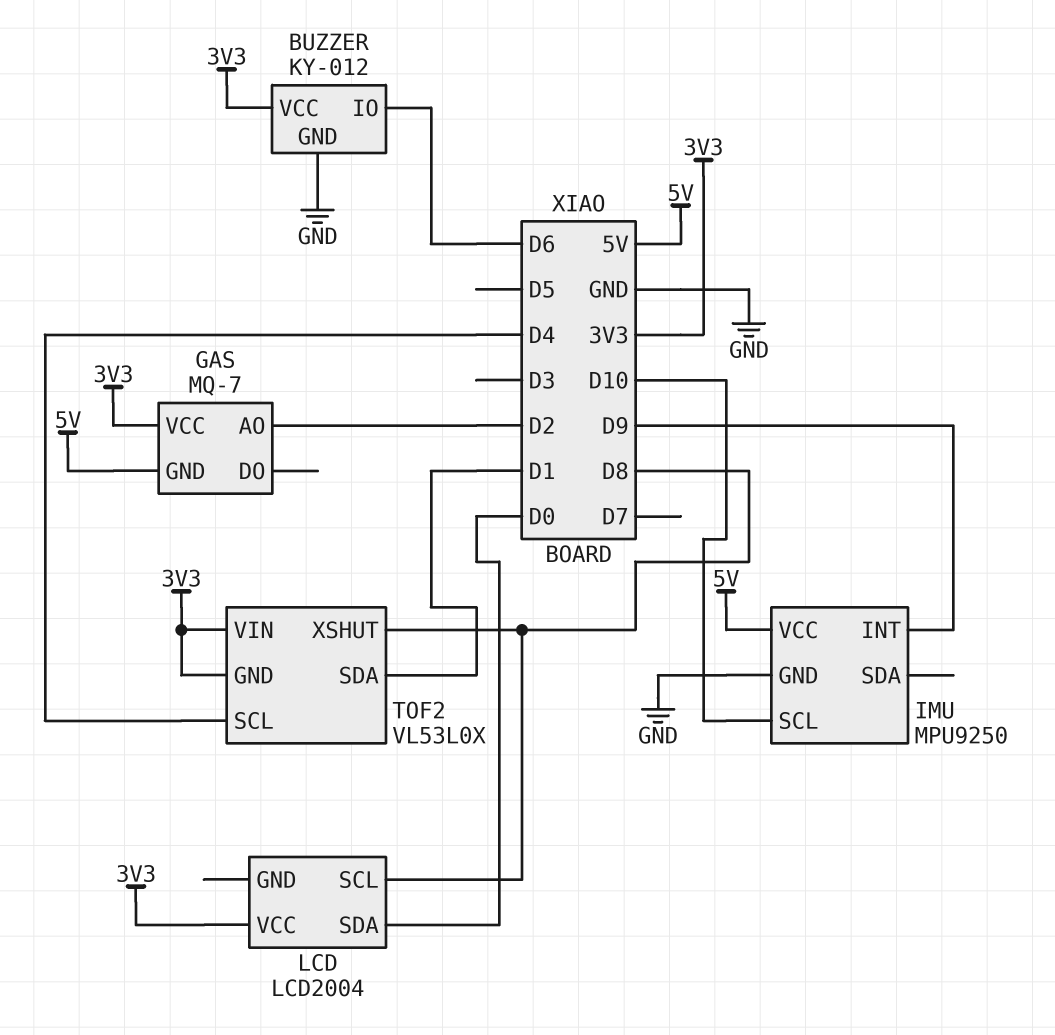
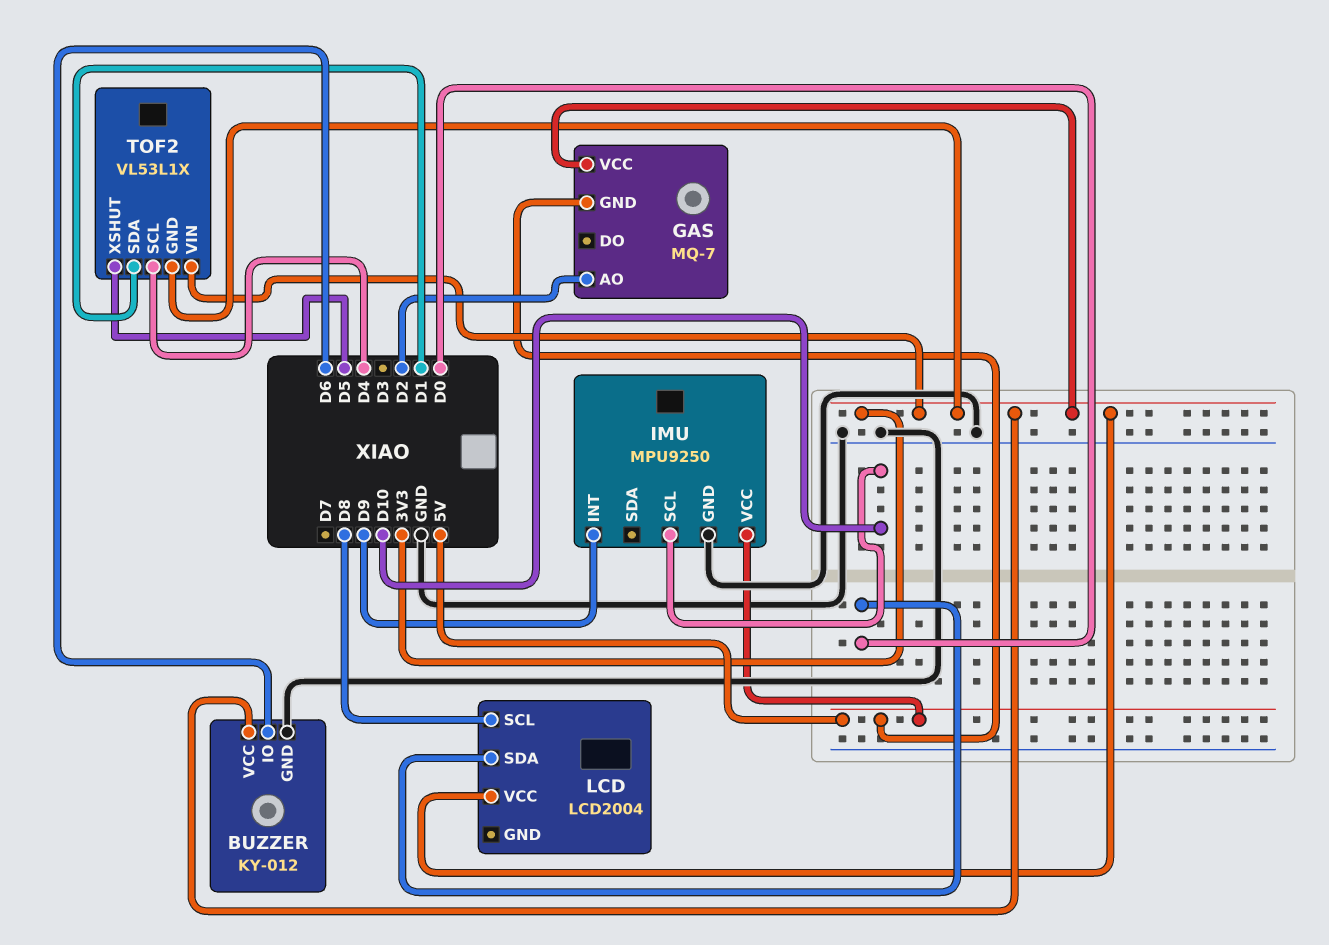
TOF2: VL53L0X -> VL53L1X
TOF2 pin XSHUT: D8 -> D5

